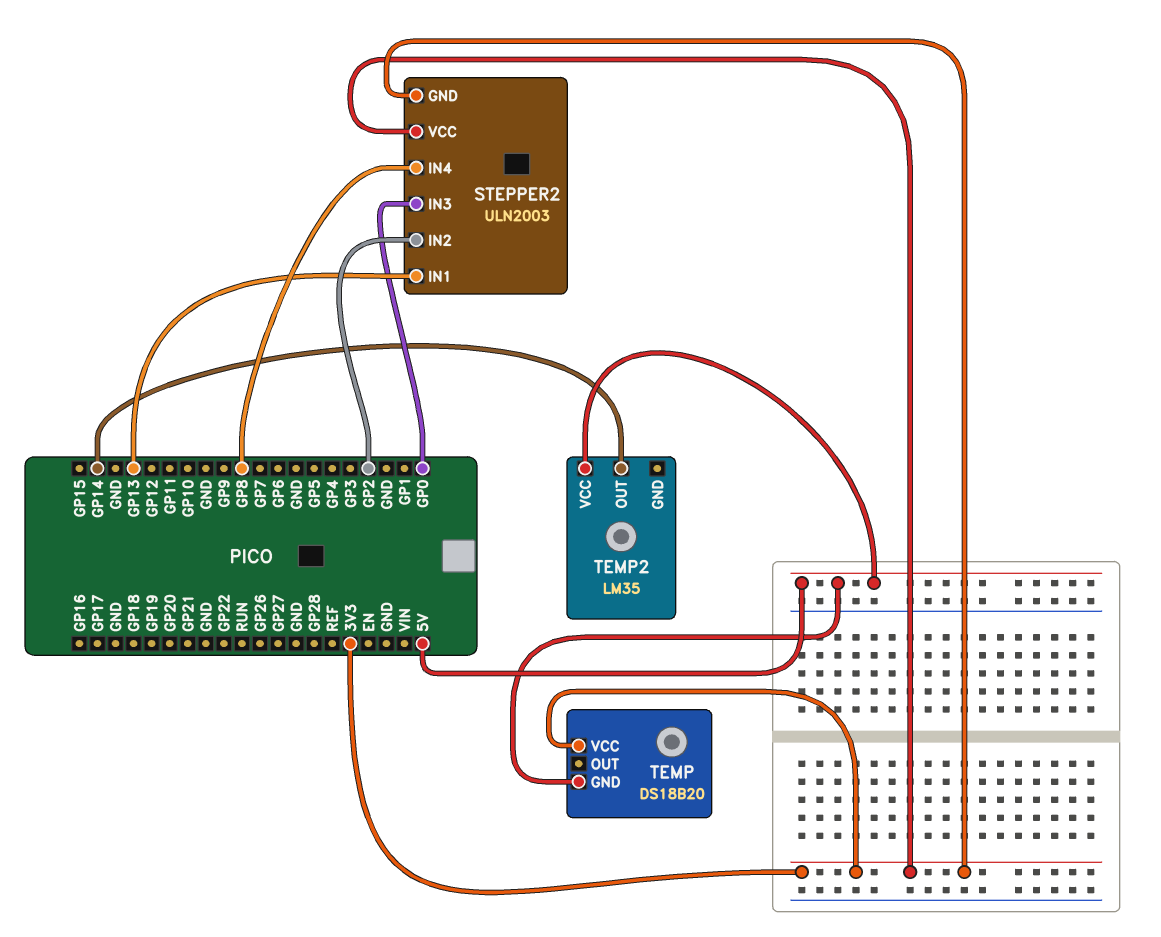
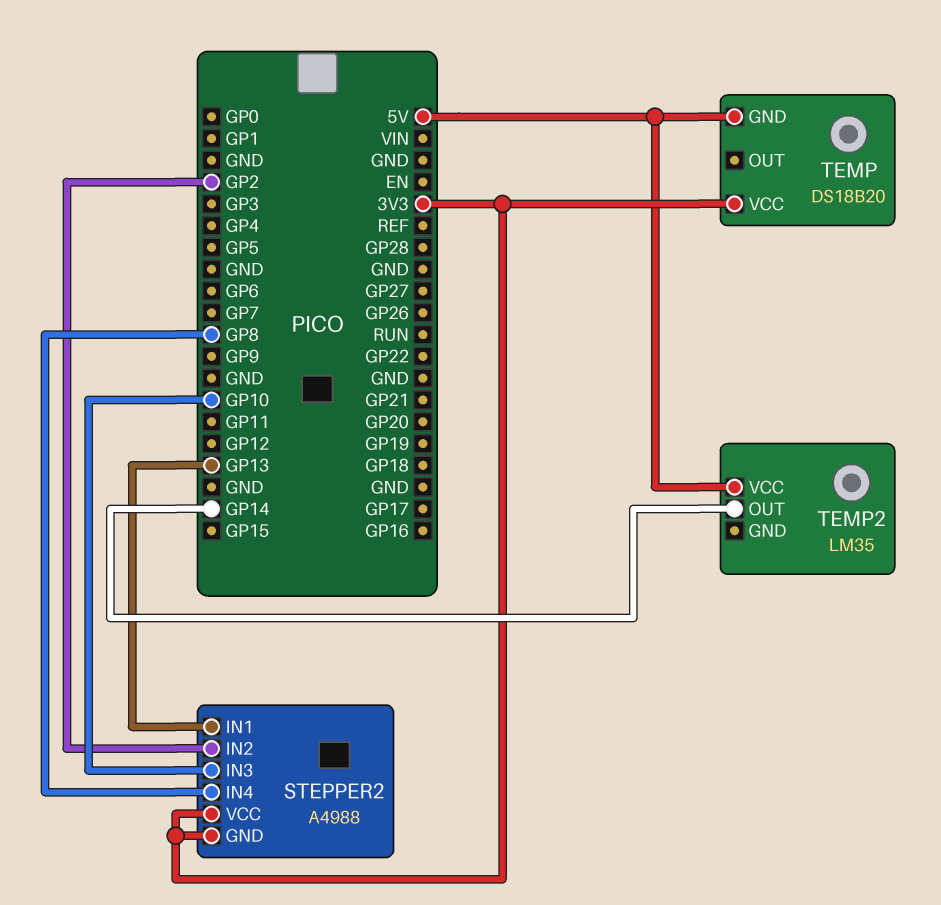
STEPPER2: ULN2003 -> A4988
STEPPER2 pin IN3: GP0 -> GP10

